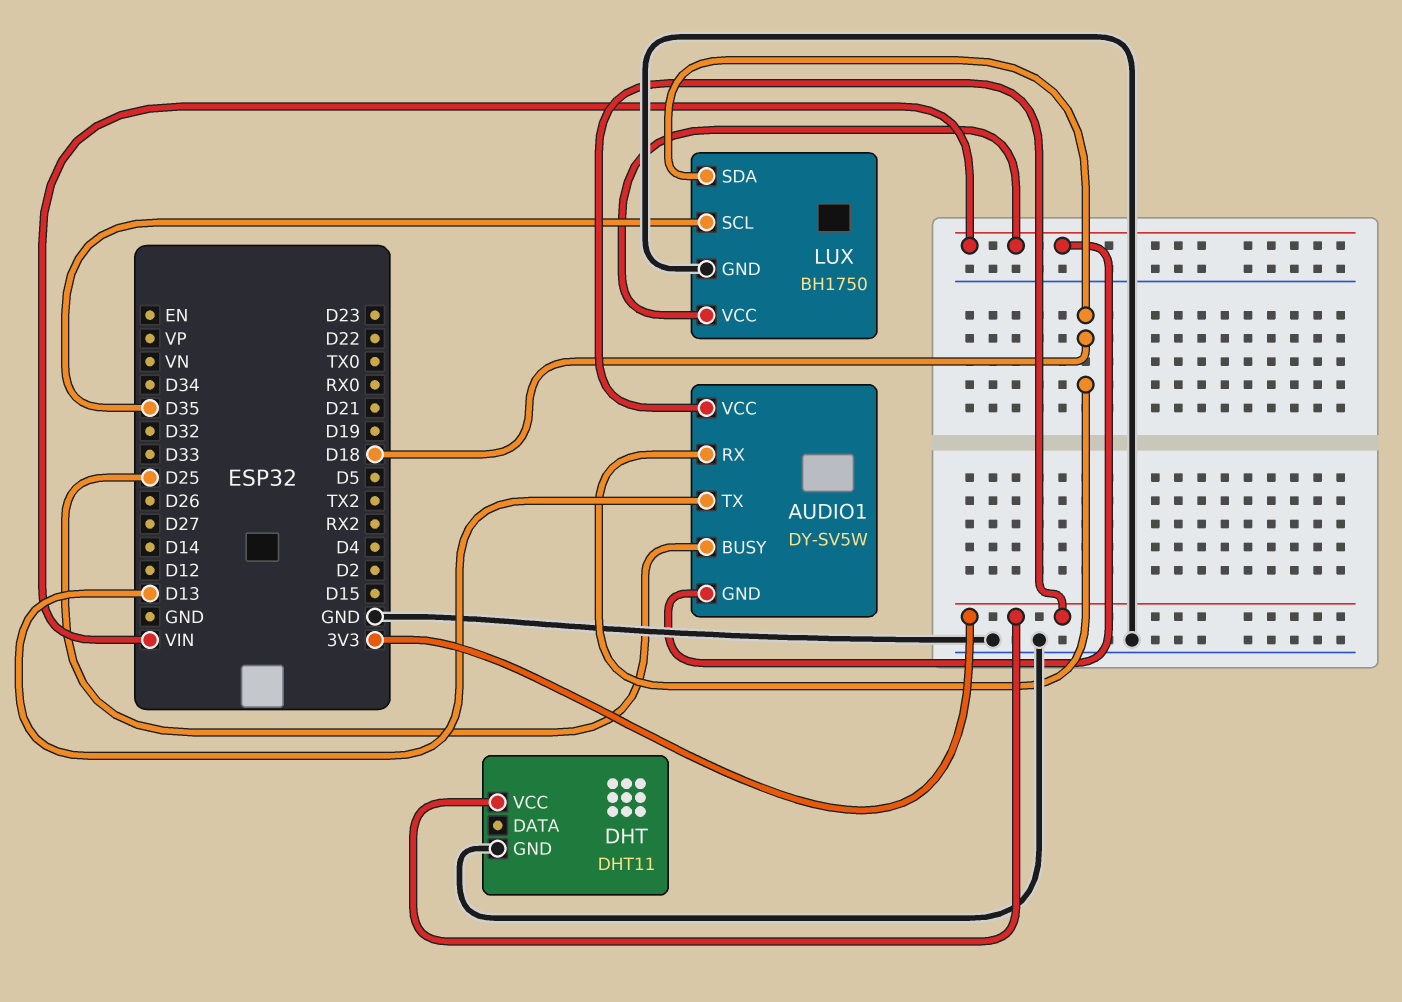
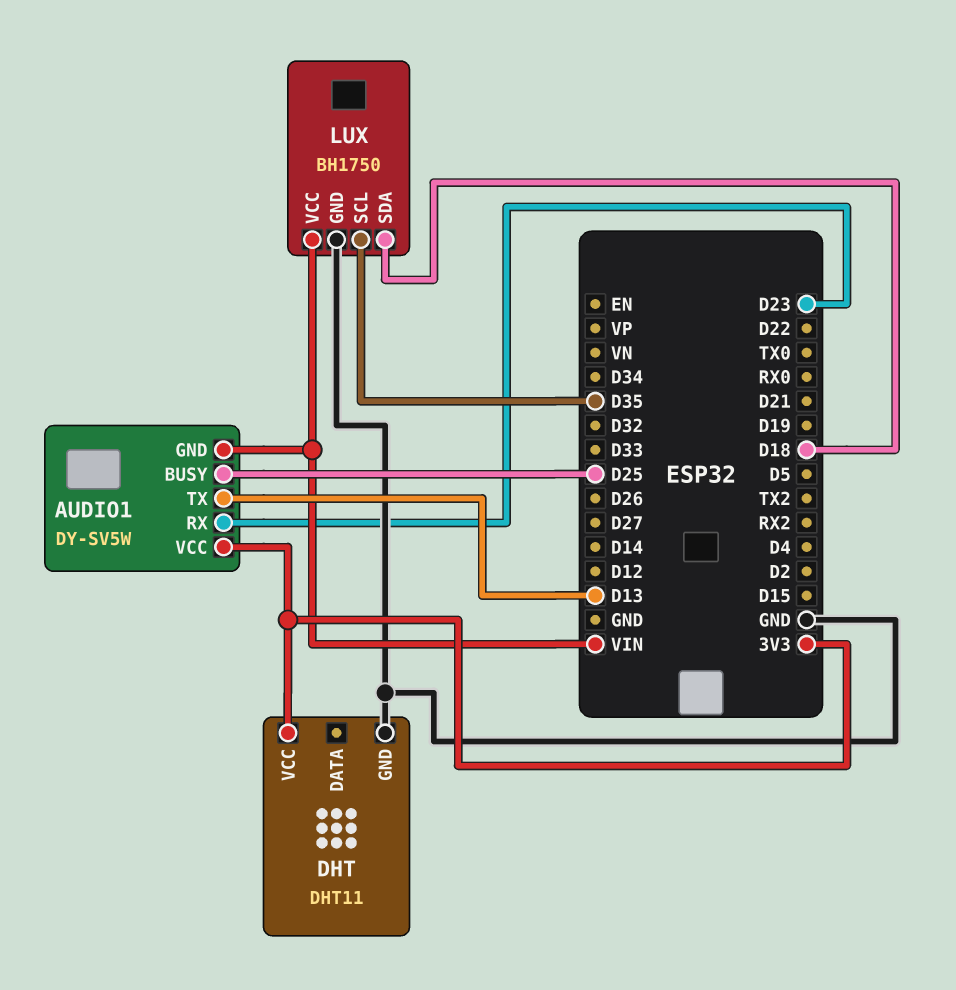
AUDIO1 pin RX: D18 -> D23

